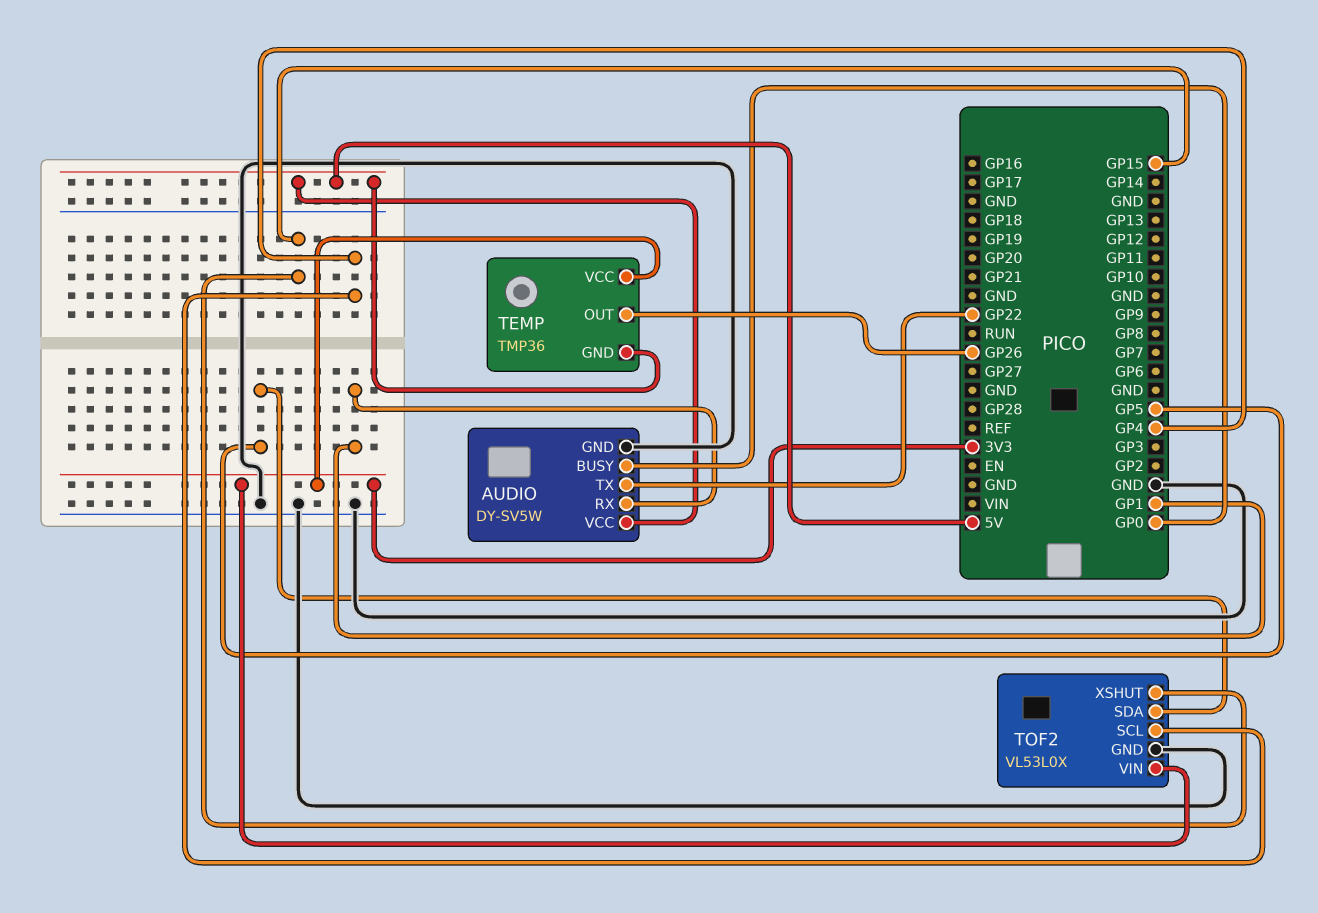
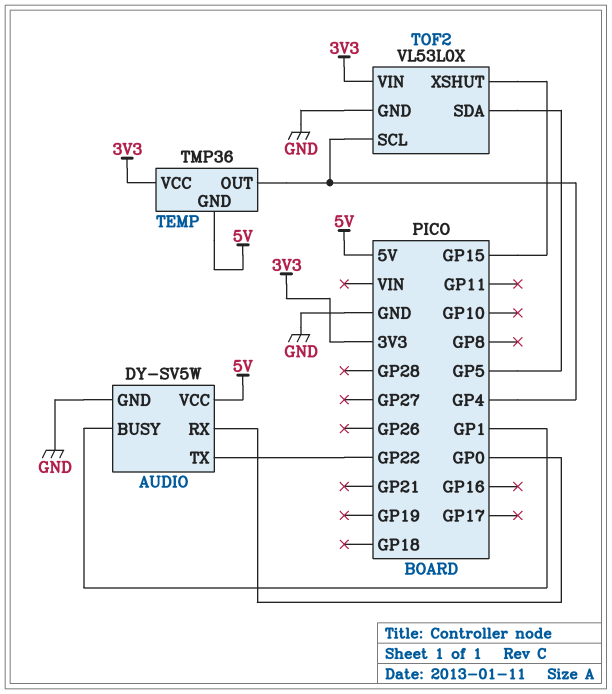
AUDIO pin BUSY: GP0 -> GP1
AUDIO pin RX: GP1 -> GP0
TEMP pin OUT: GP26 -> GP4

